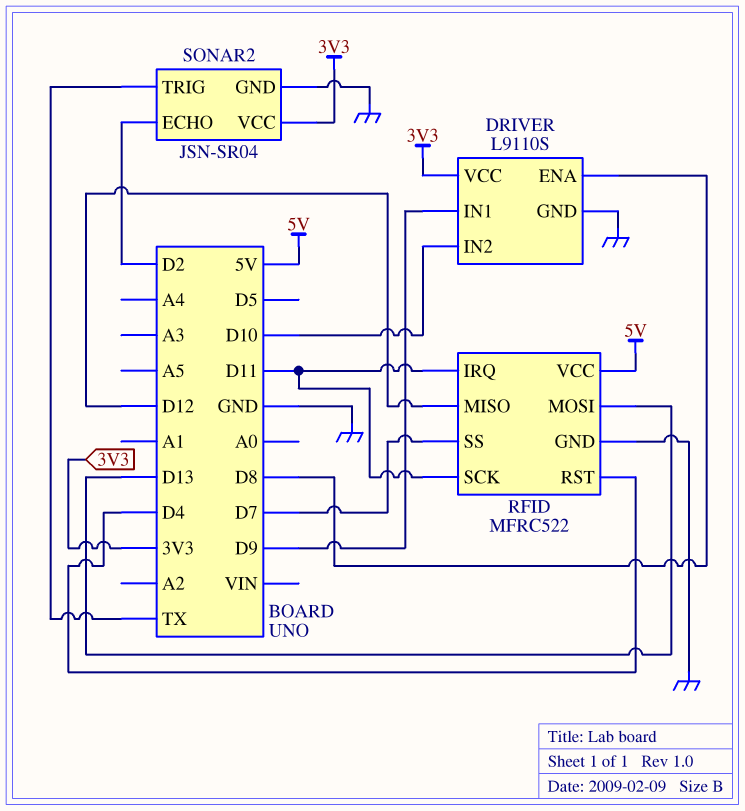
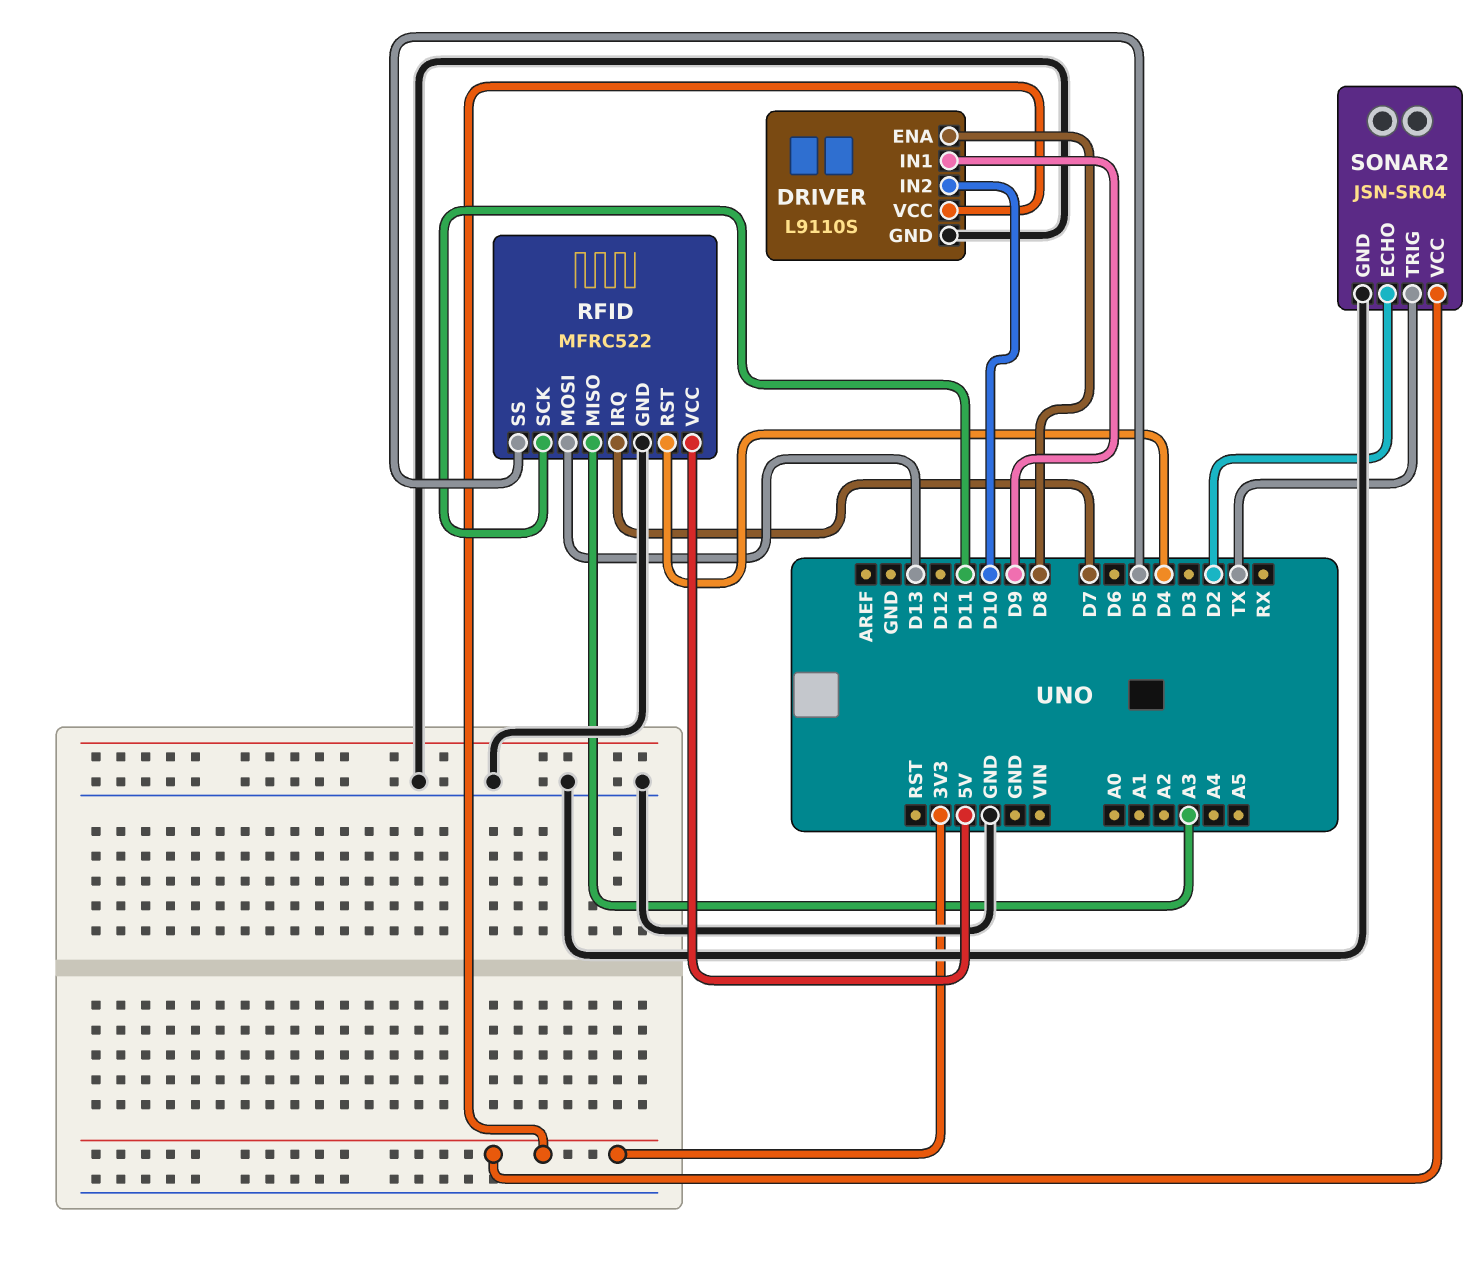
RFID pin IRQ: D11 -> D7
RFID pin MISO: D12 -> A3
RFID pin SS: D7 -> D5

